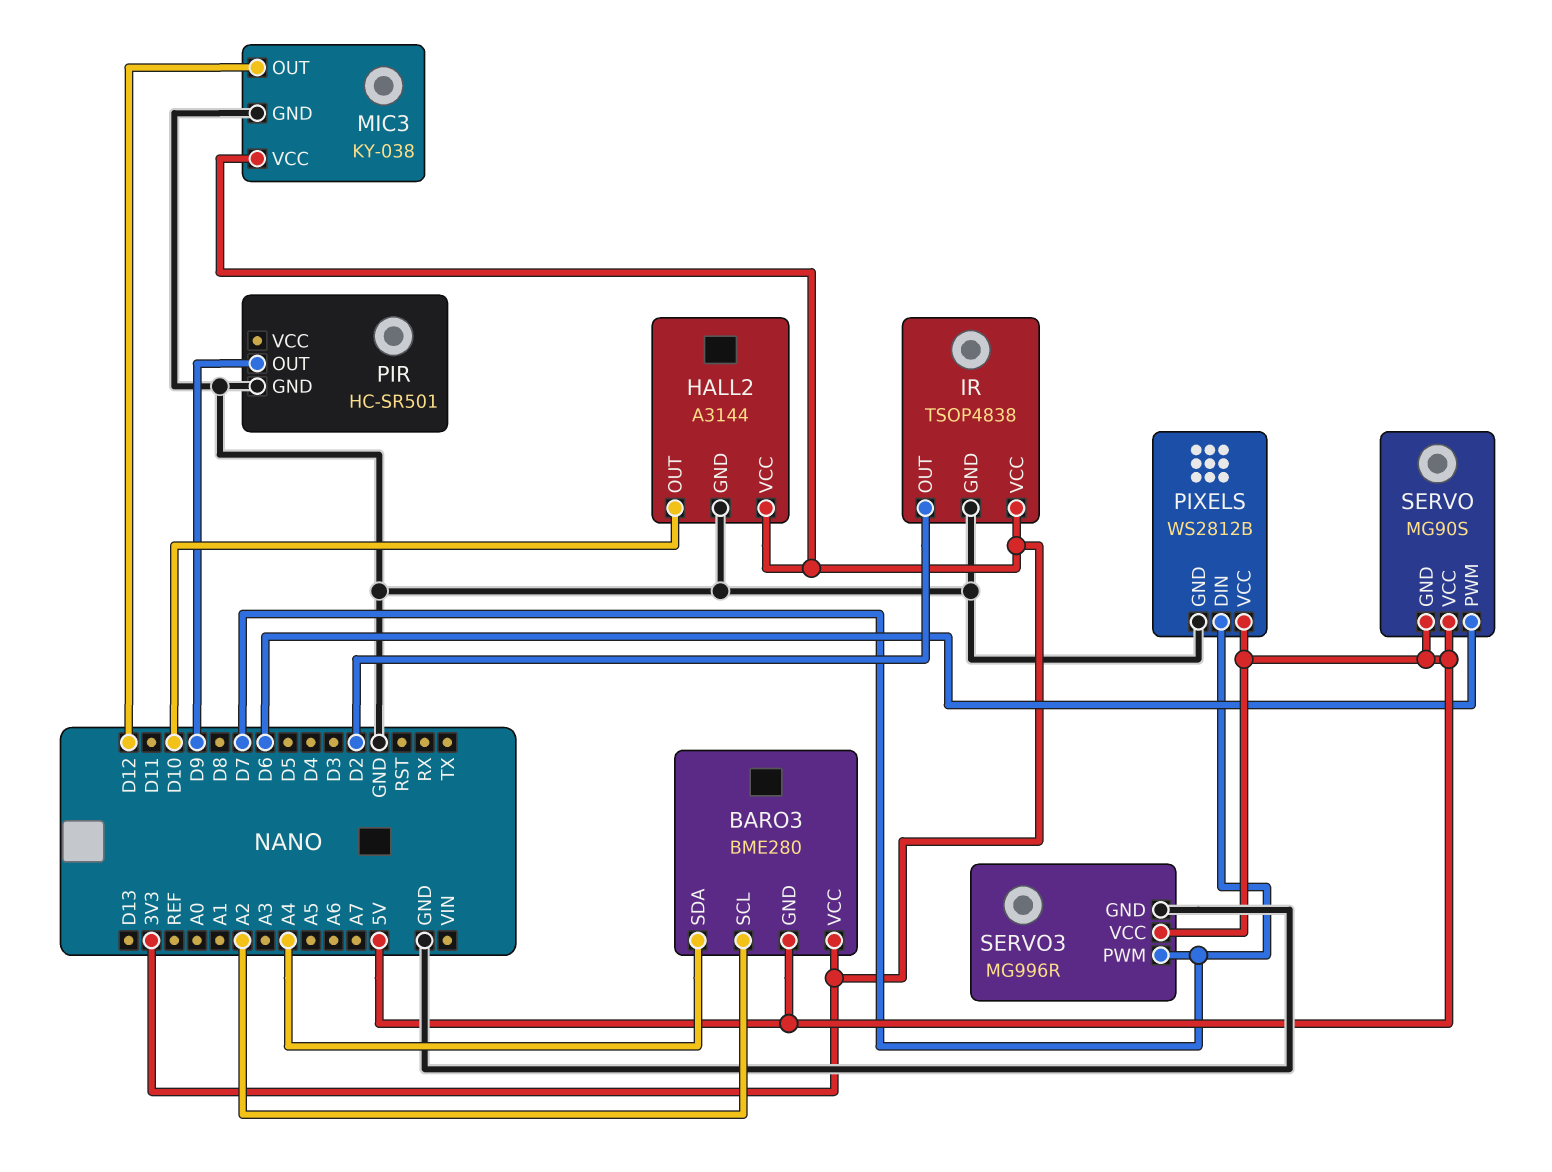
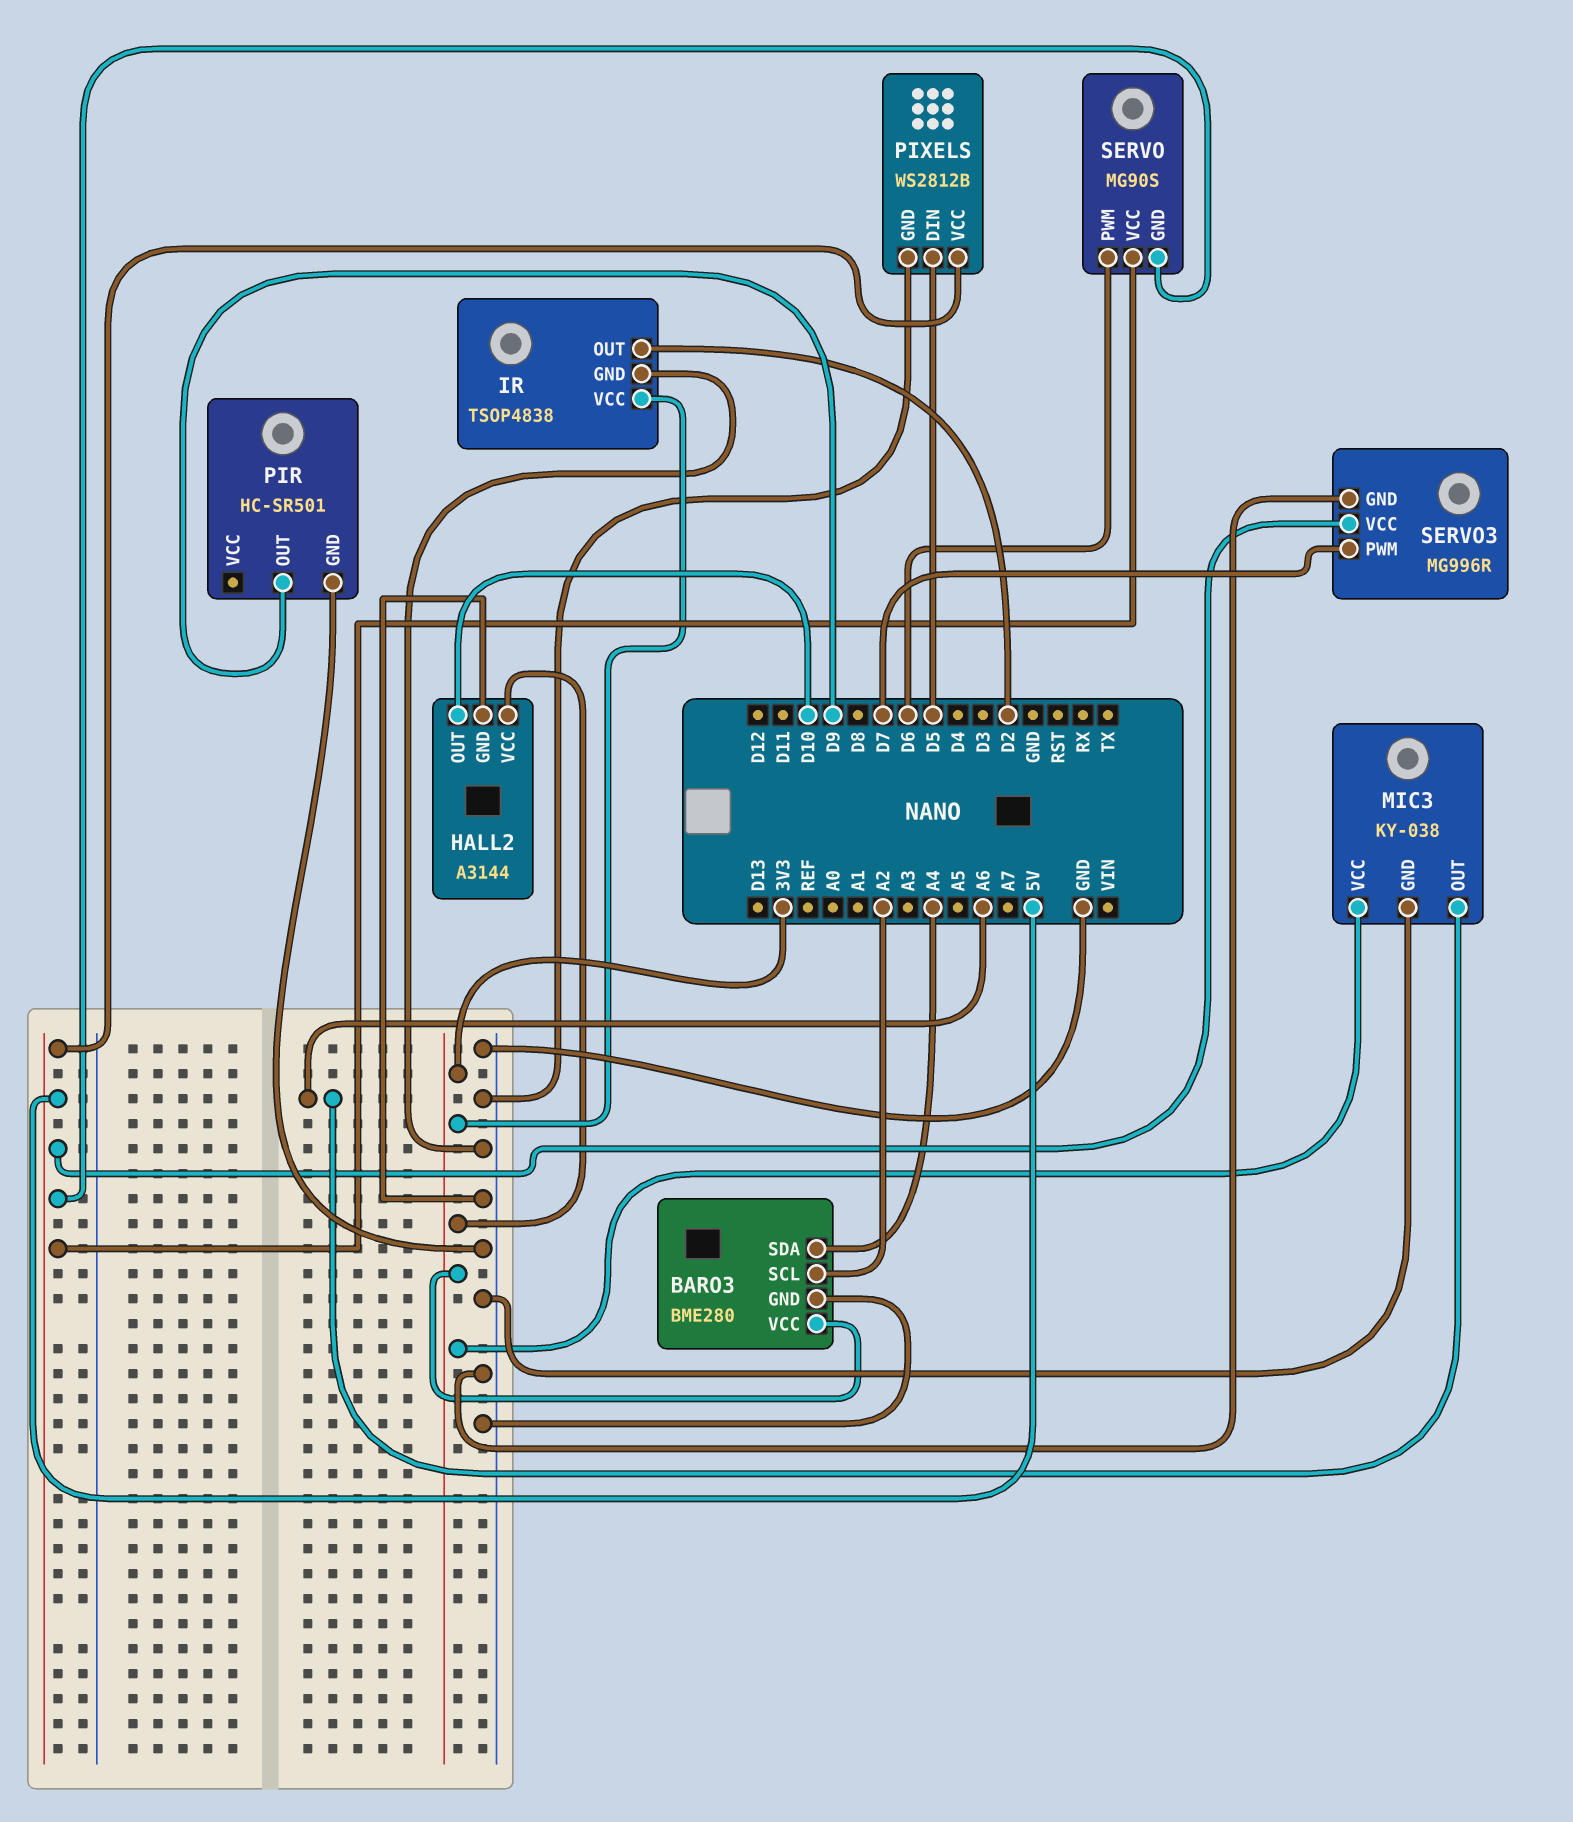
BARO3 pin GND: 5V -> GND
MIC3 pin OUT: D12 -> A6
PIXELS pin DIN: D7 -> D5

